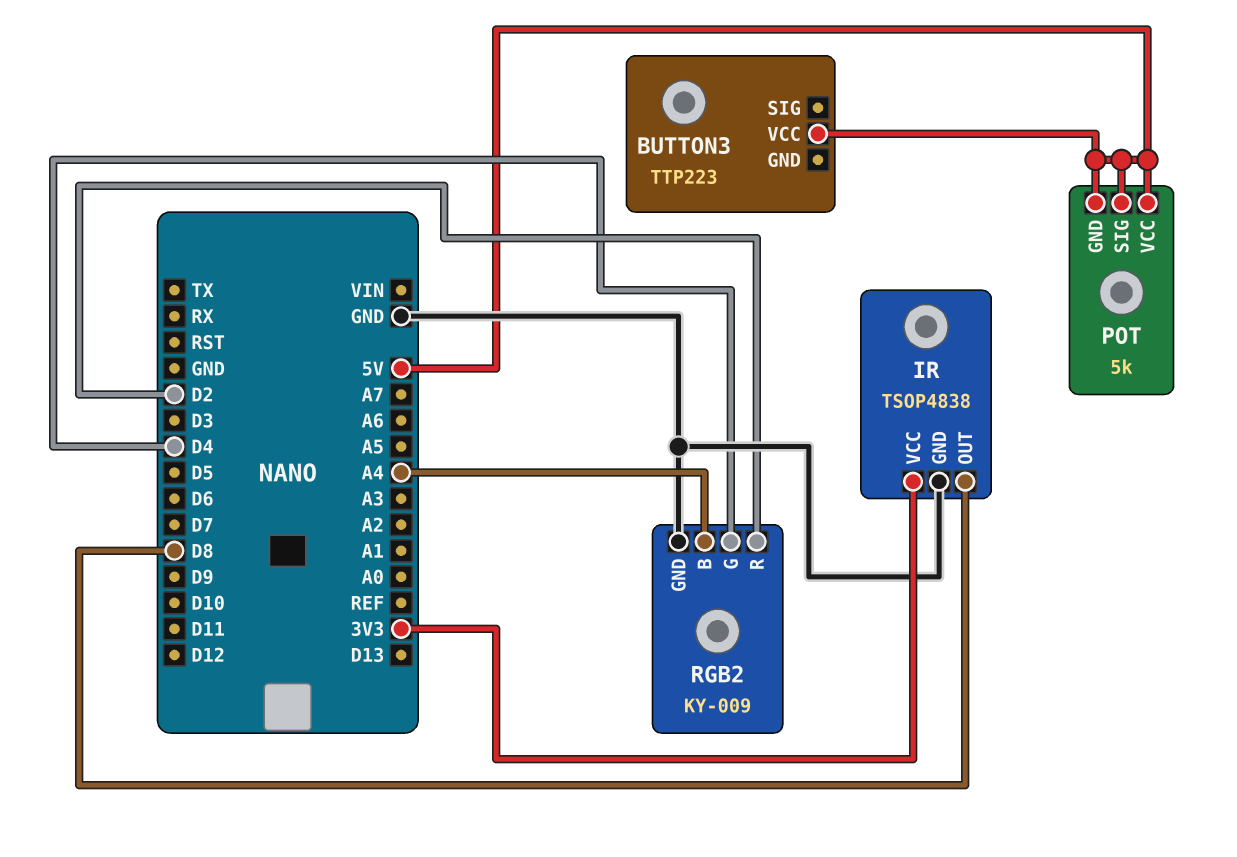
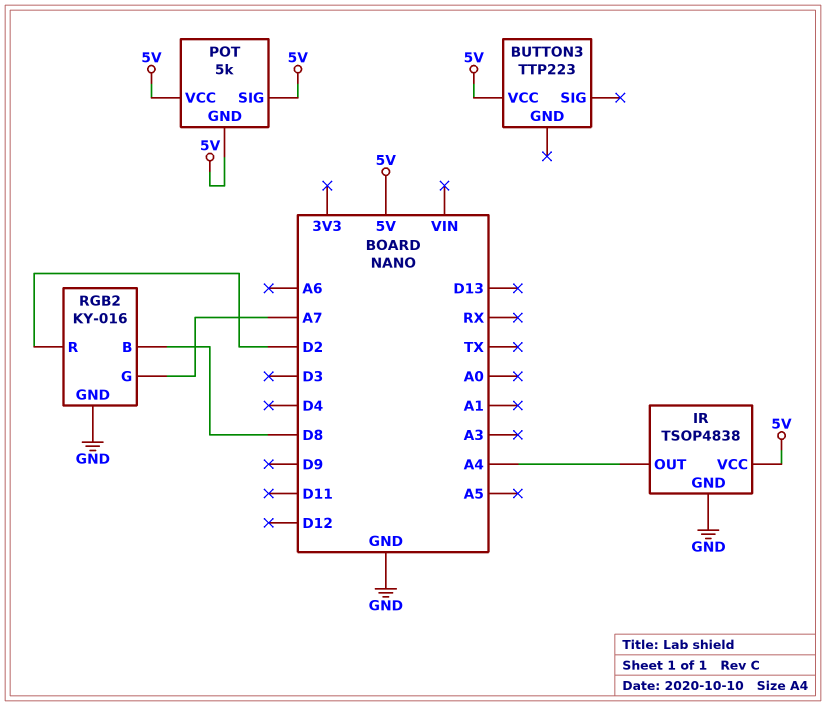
IR pin OUT: D8 -> A4
IR pin VCC: 3V3 -> 5V
RGB2: KY-009 -> KY-016
RGB2 pin B: A4 -> D8
RGB2 pin G: D4 -> A7

